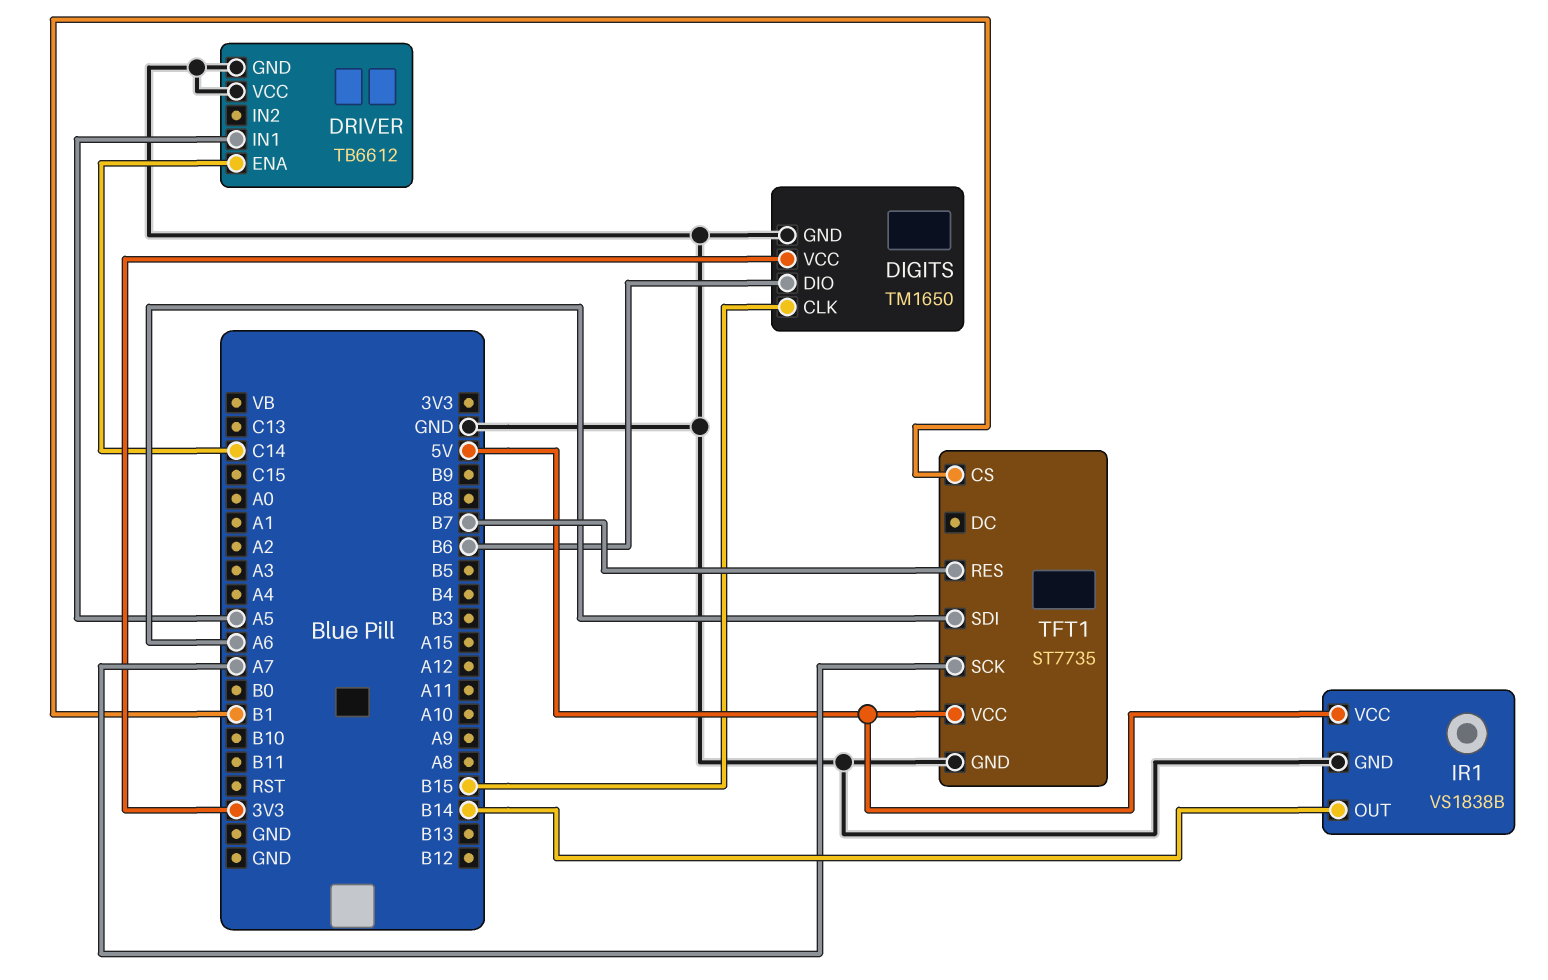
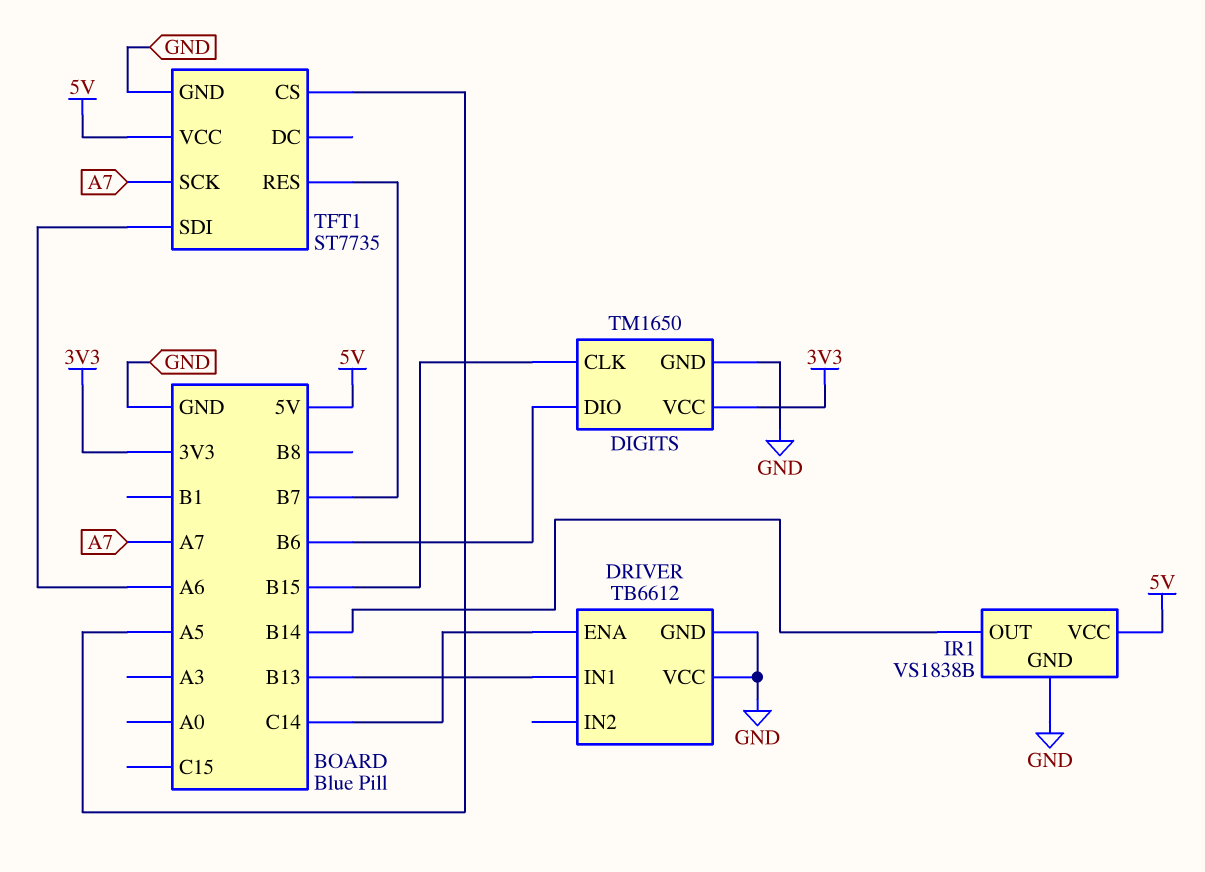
DRIVER pin IN1: A5 -> B13
TFT1 pin CS: B1 -> A5

